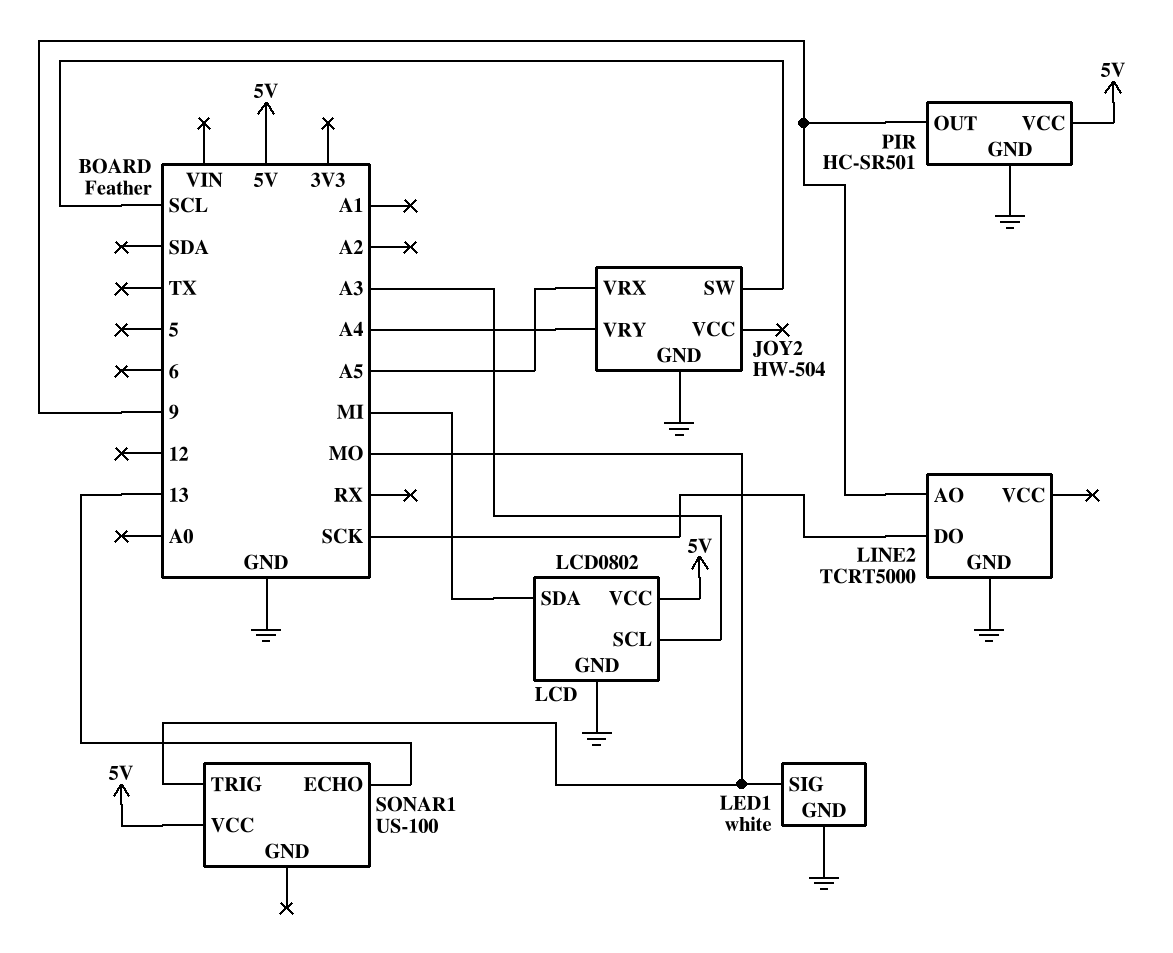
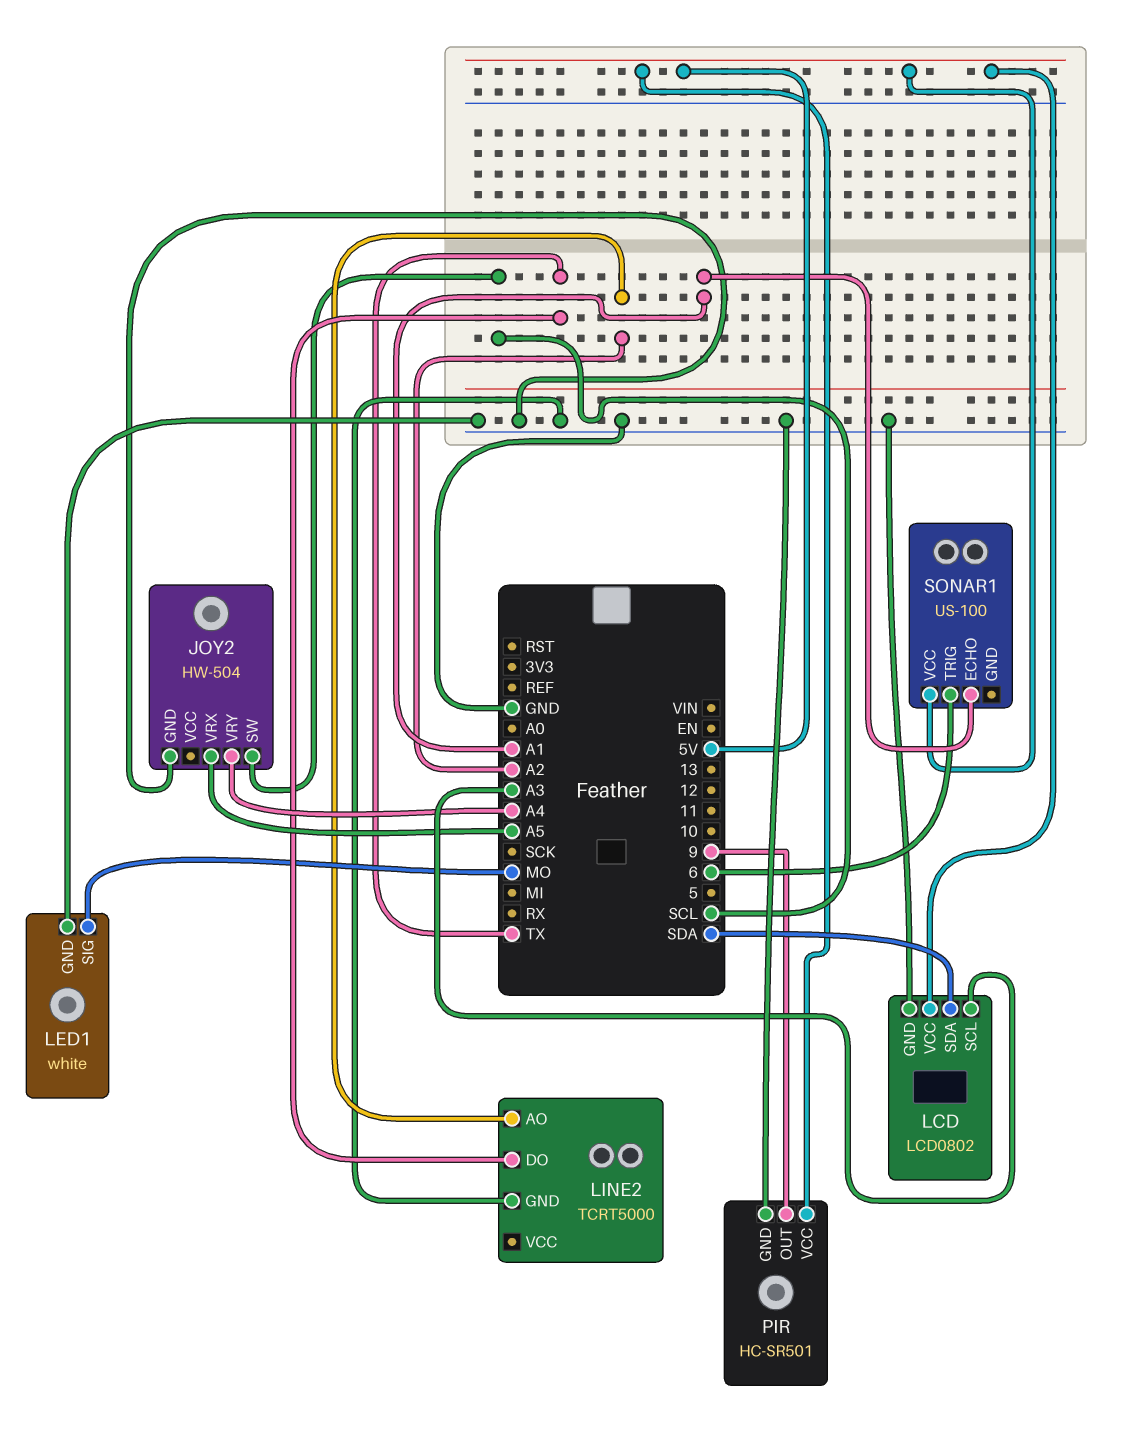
LCD pin SDA: MI -> SDA
LINE2 pin AO: 9 -> A2
LINE2 pin DO: SCK -> TX
SONAR1 pin ECHO: 13 -> A1
SONAR1 pin TRIG: MO -> 6

